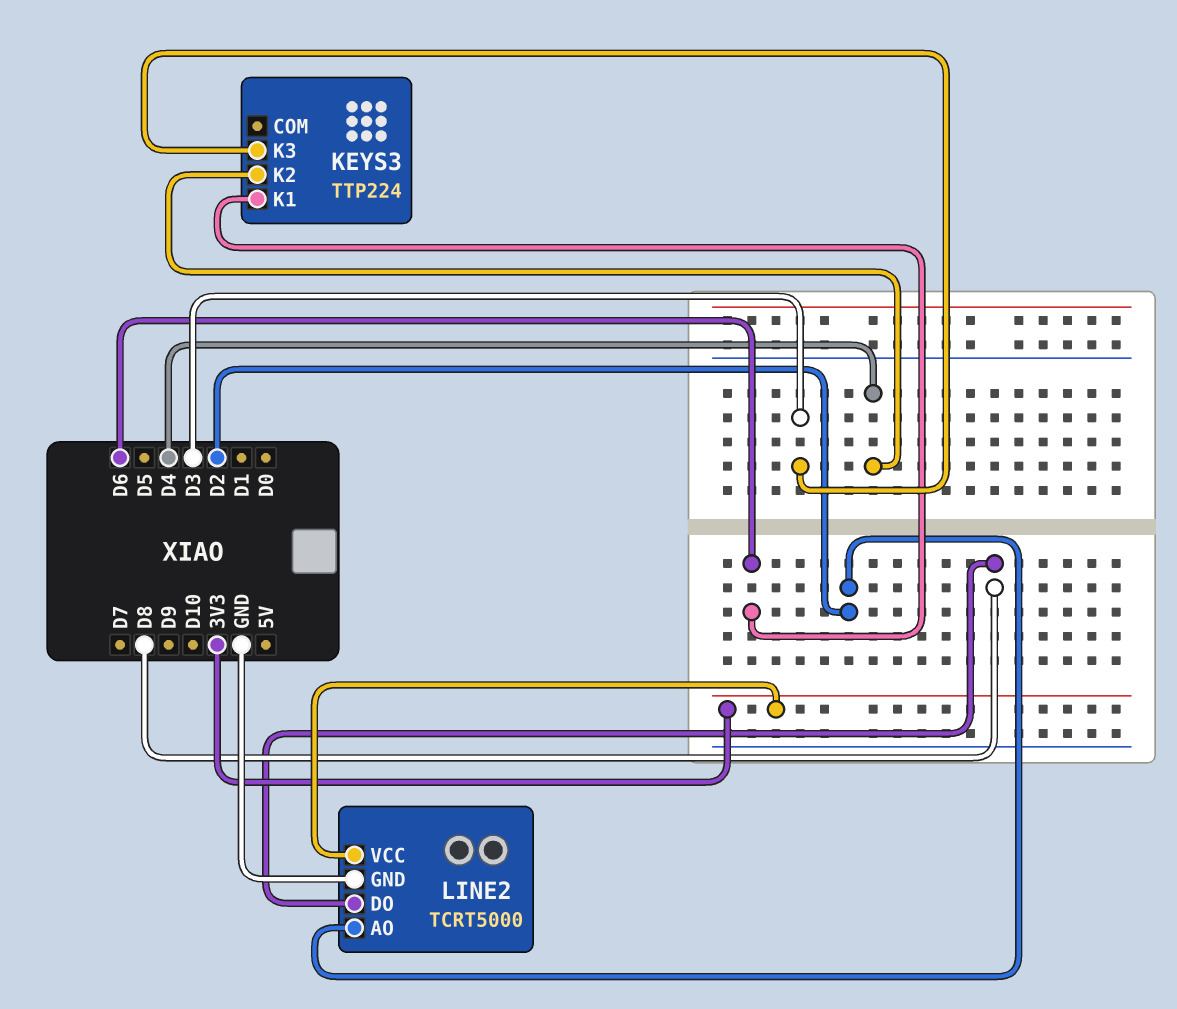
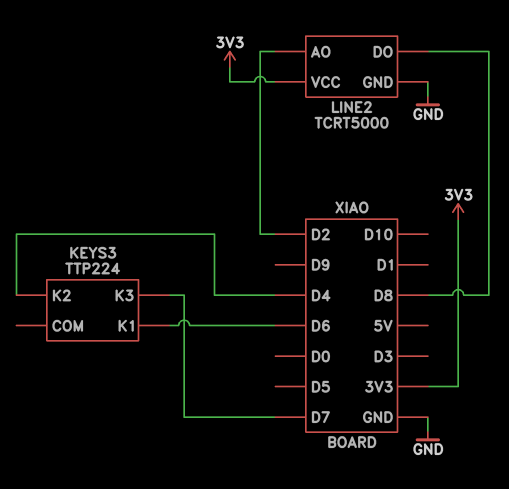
KEYS3 pin K3: D3 -> D7

